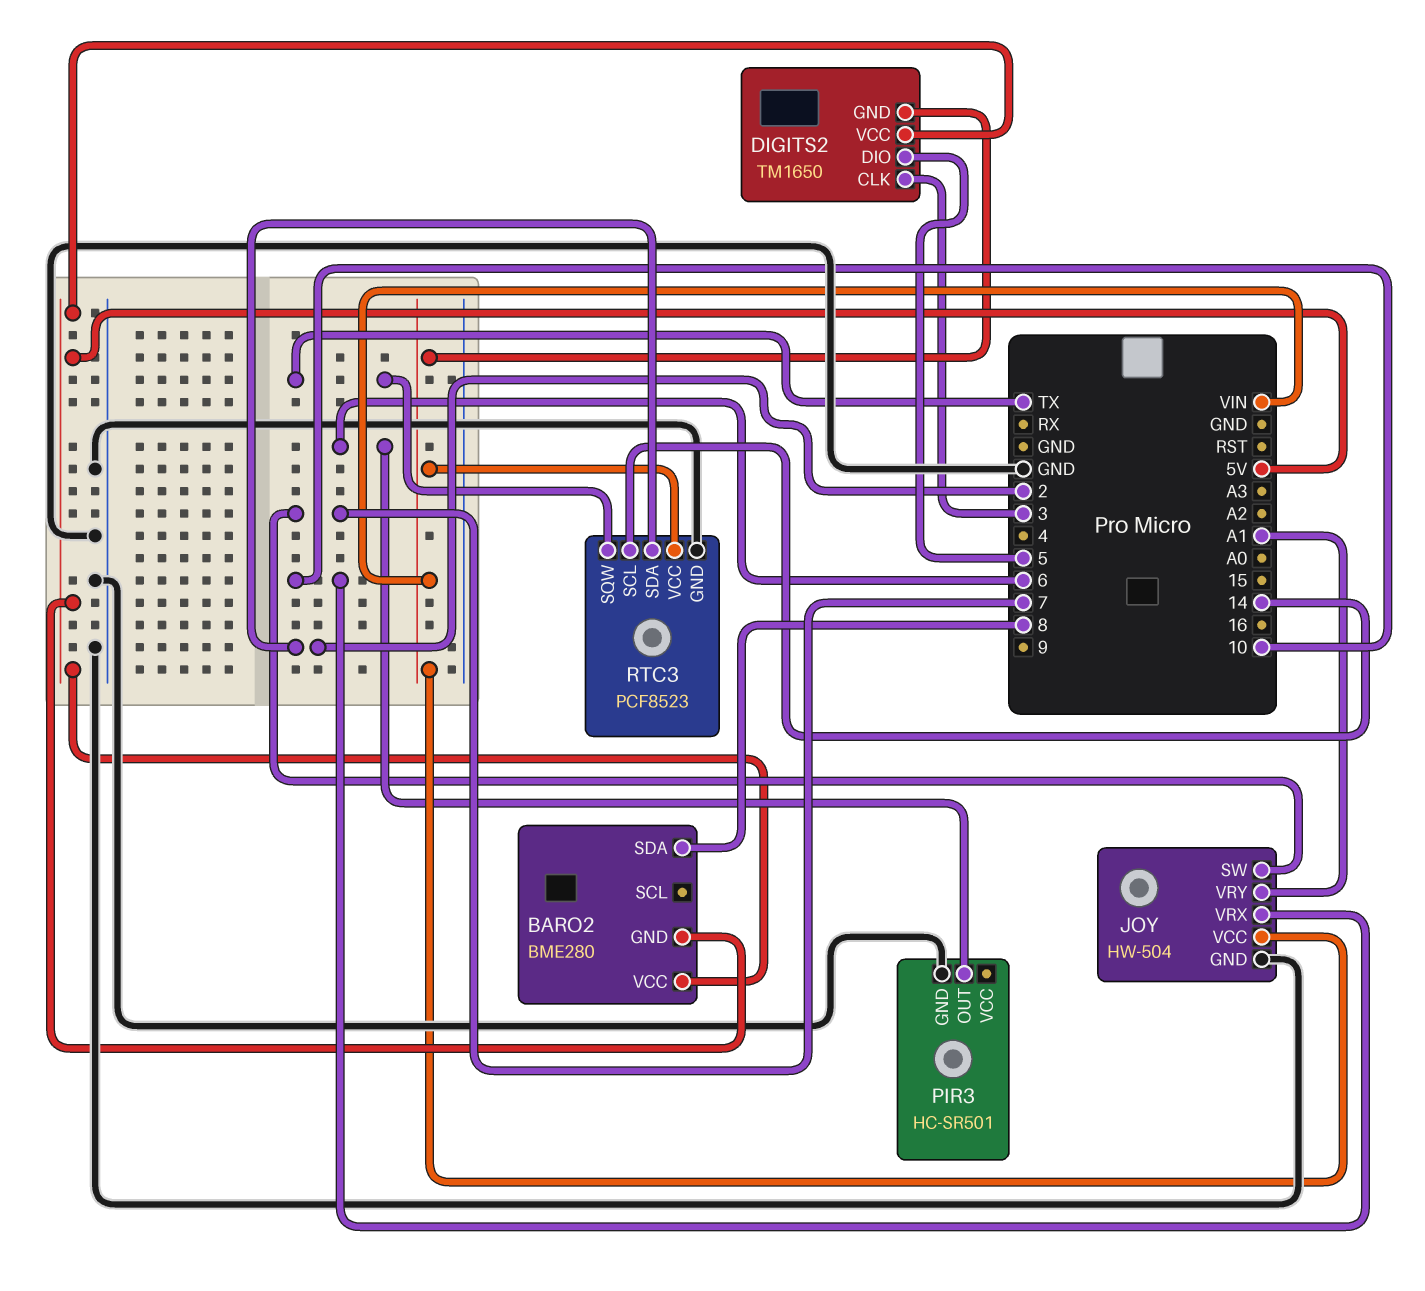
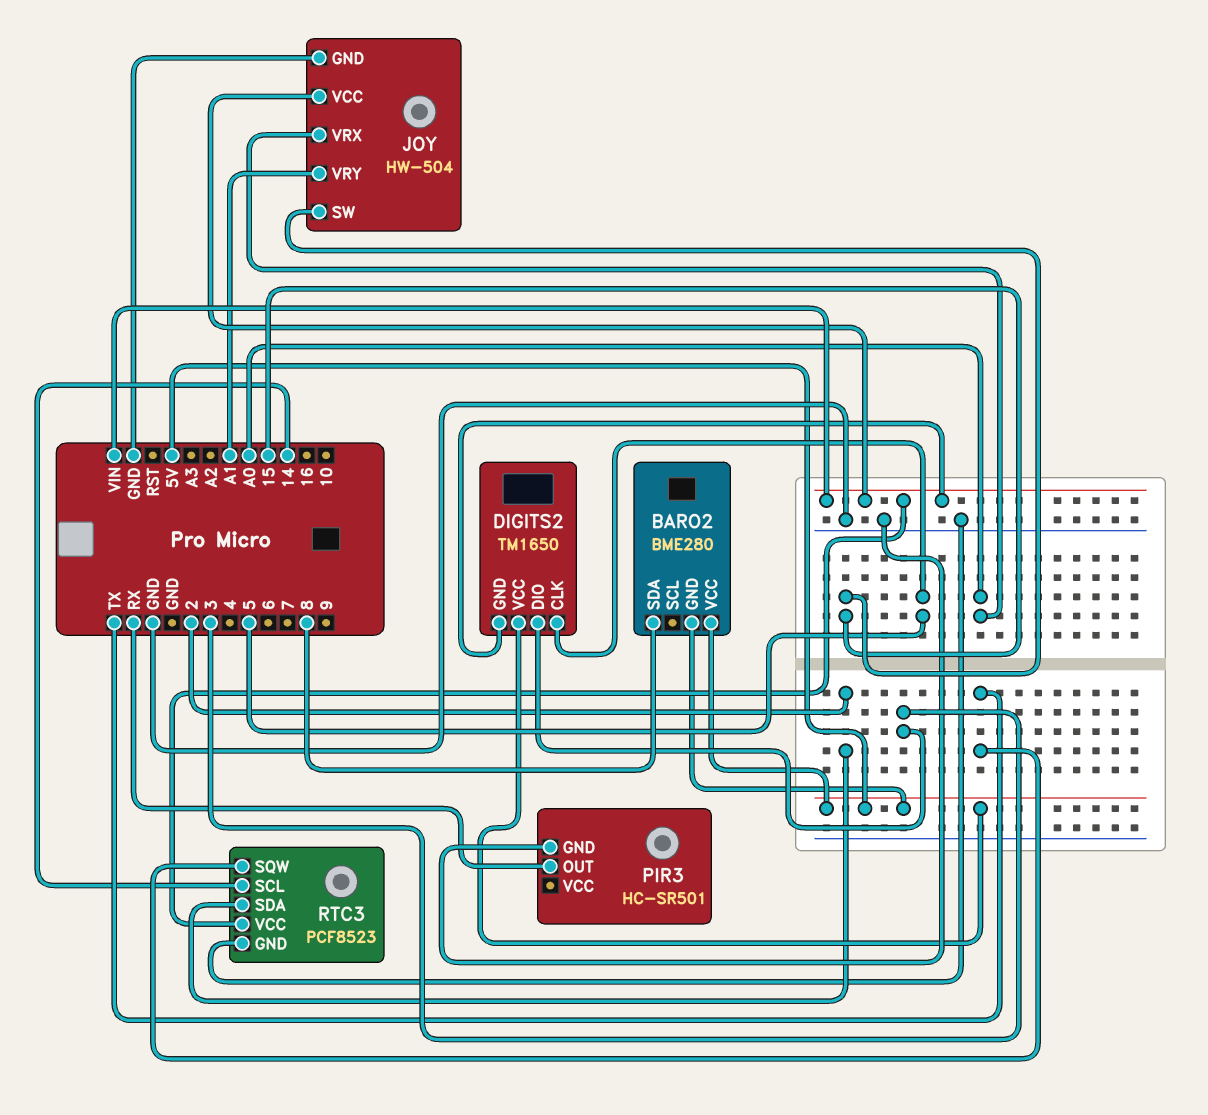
DIGITS2 pin CLK: 3 -> 5
DIGITS2 pin DIO: 5 -> 3
JOY pin SW: 7 -> 15
JOY pin VRX: 10 -> A0
PIR3 pin OUT: 6 -> RX

